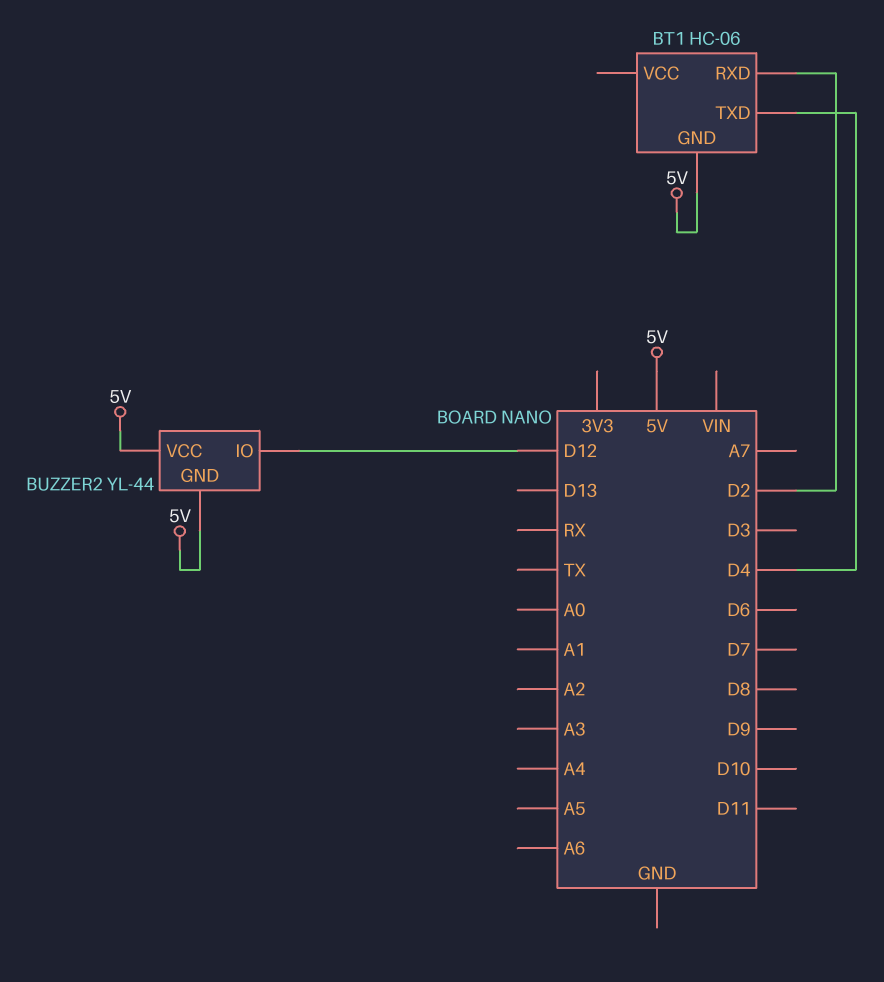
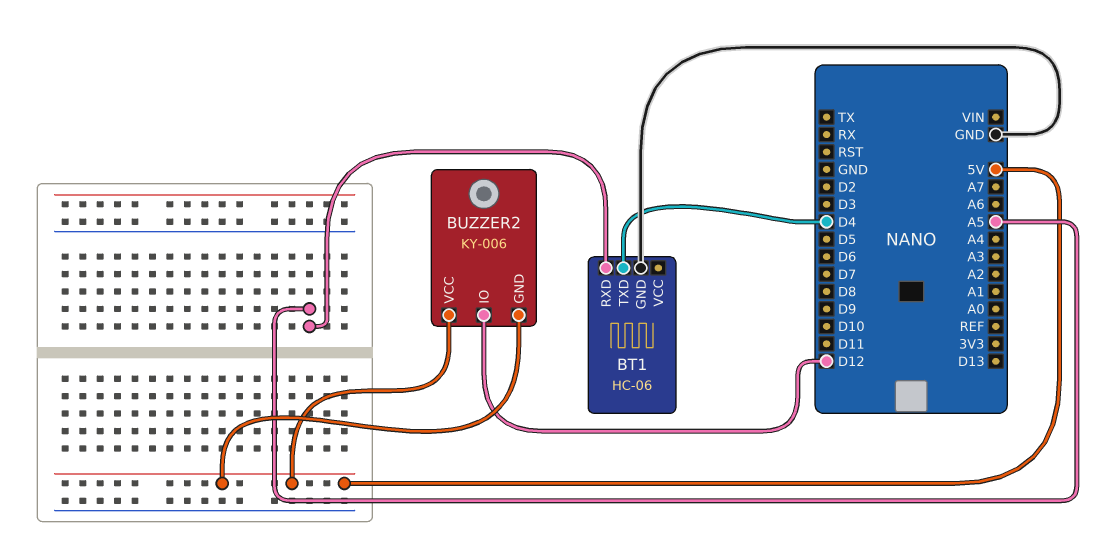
BT1 pin GND: 5V -> GND
BT1 pin RXD: D2 -> A5
BUZZER2: YL-44 -> KY-006

